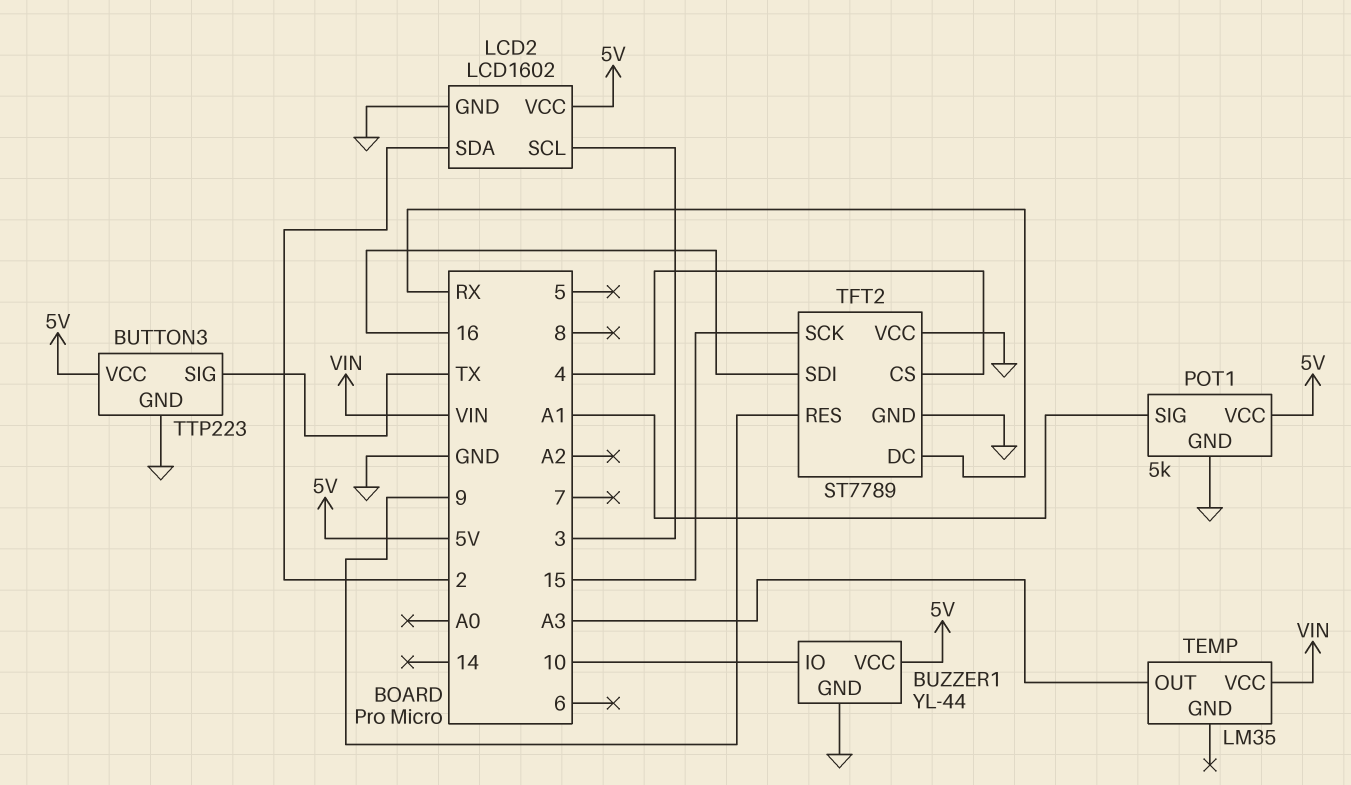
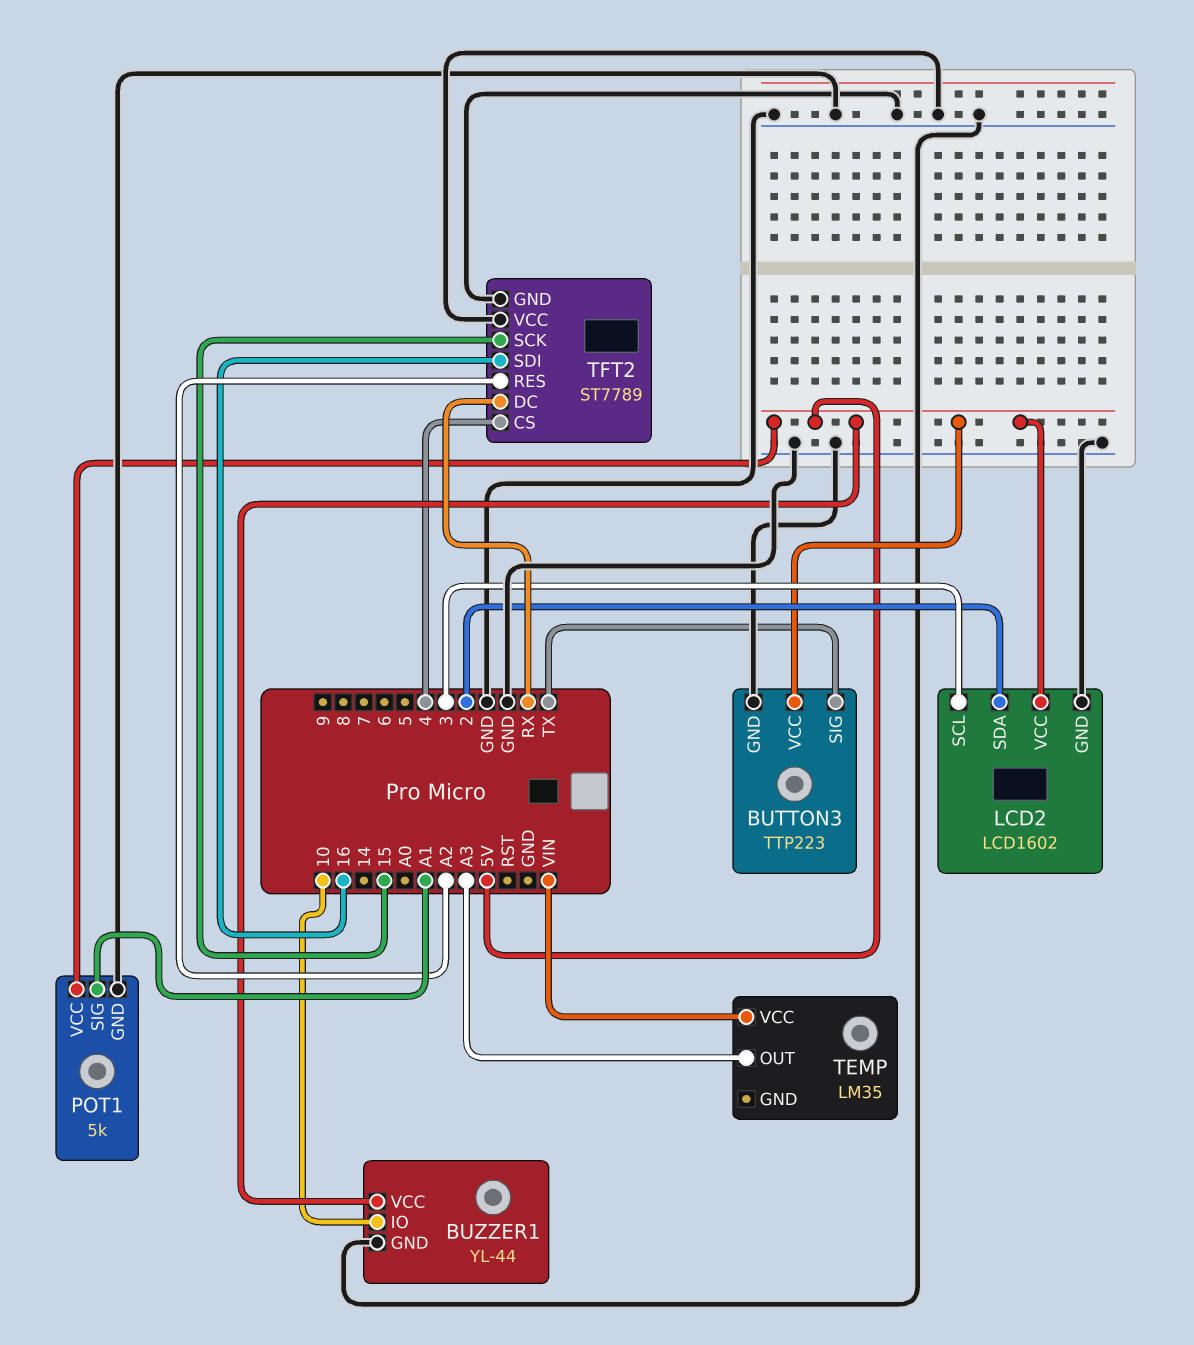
TFT2 pin RES: 9 -> A2

